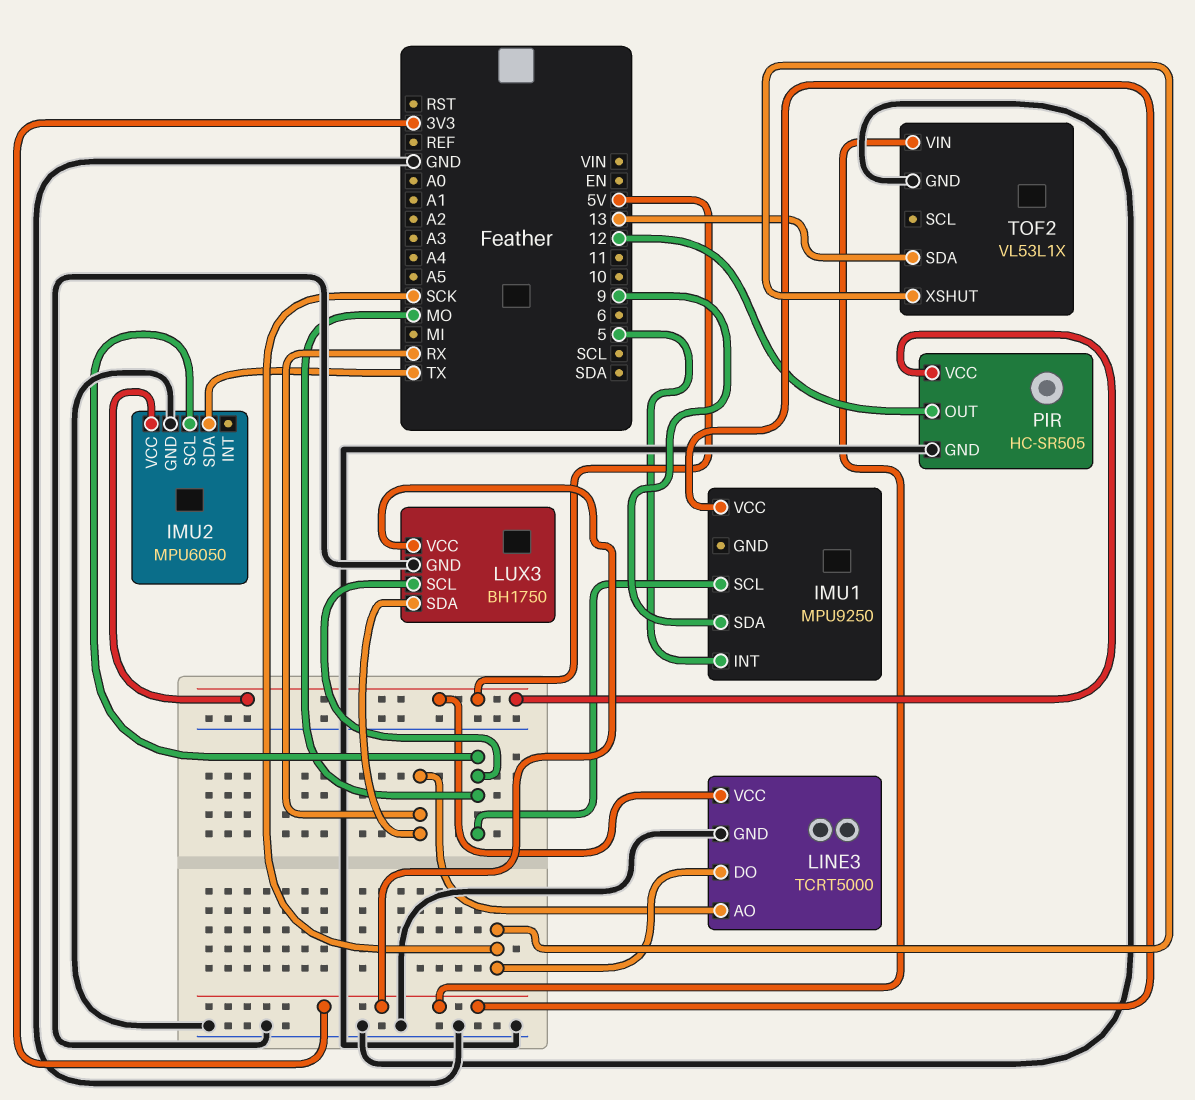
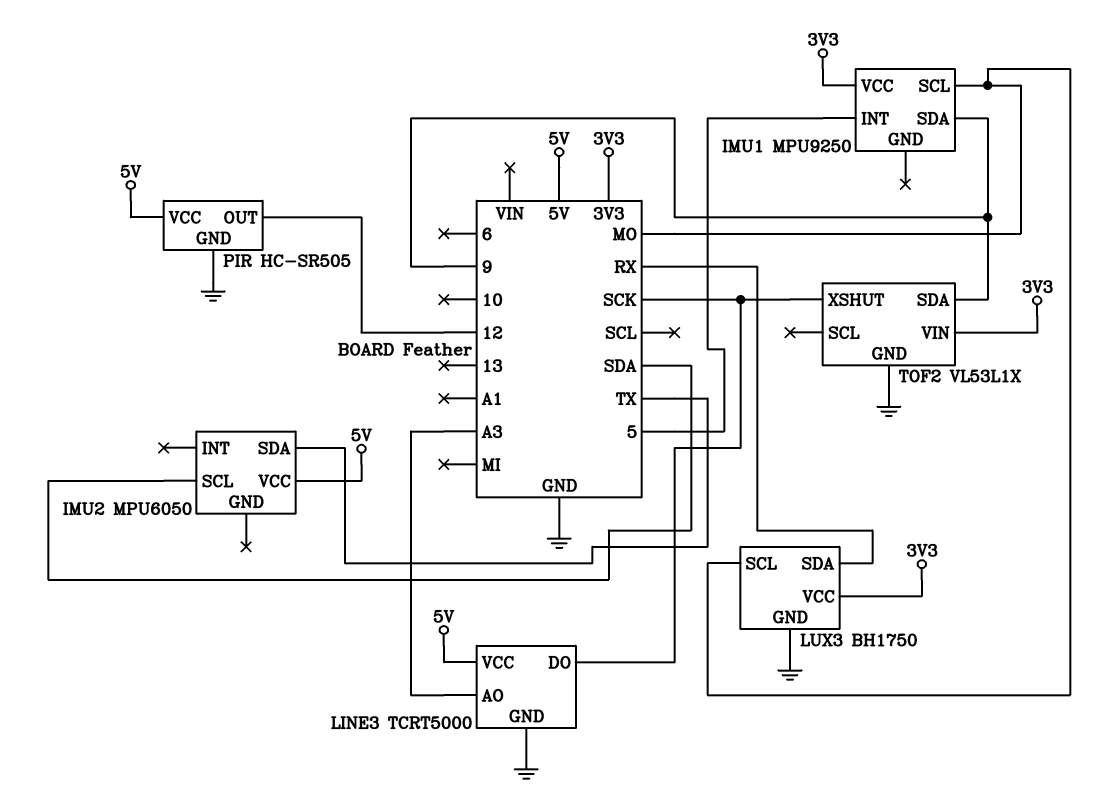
IMU2 pin GND: GND -> none
IMU2 pin SCL: MO -> SDA
LINE3 pin AO: RX -> A3
TOF2 pin SDA: 13 -> 9

